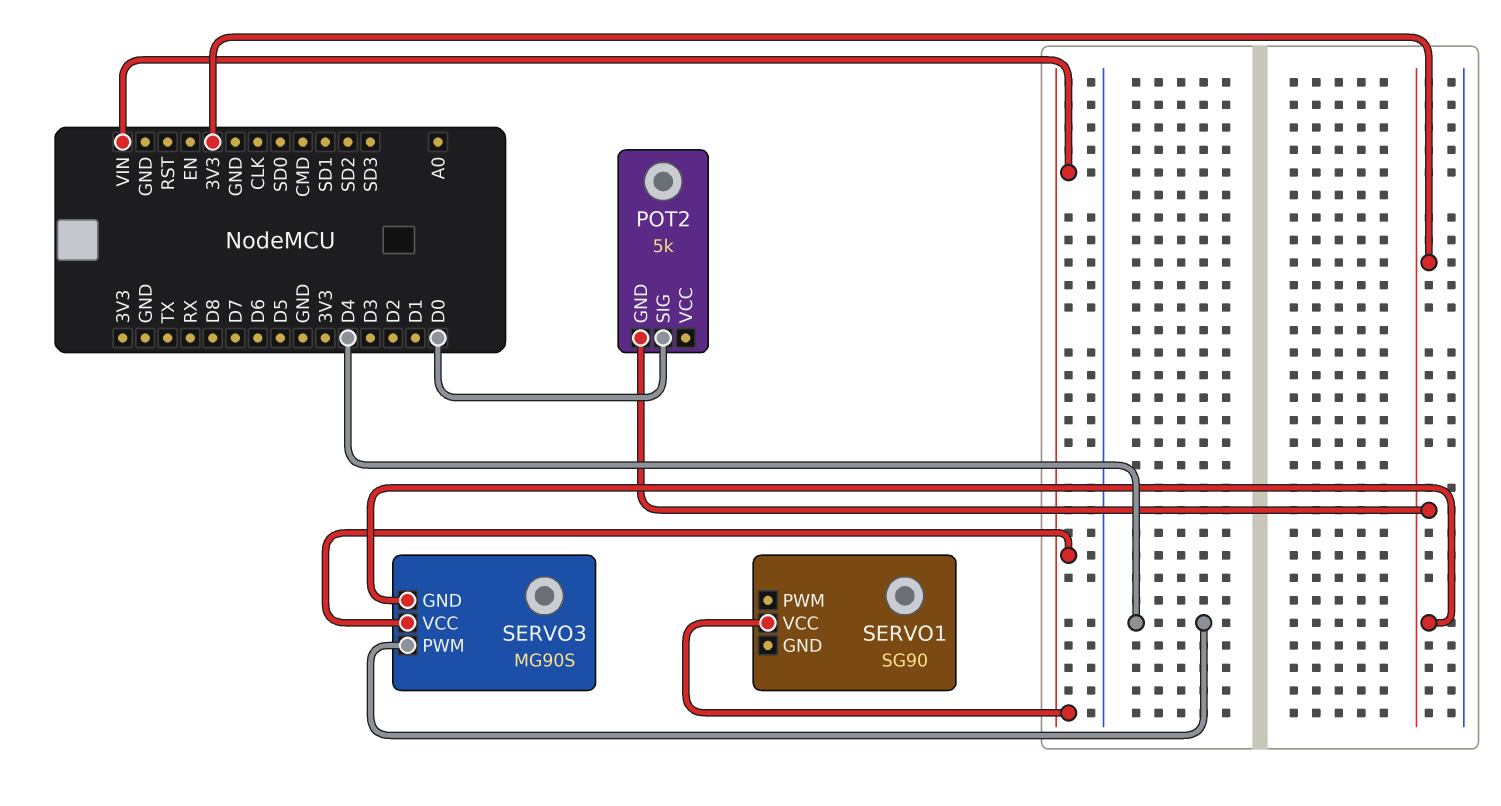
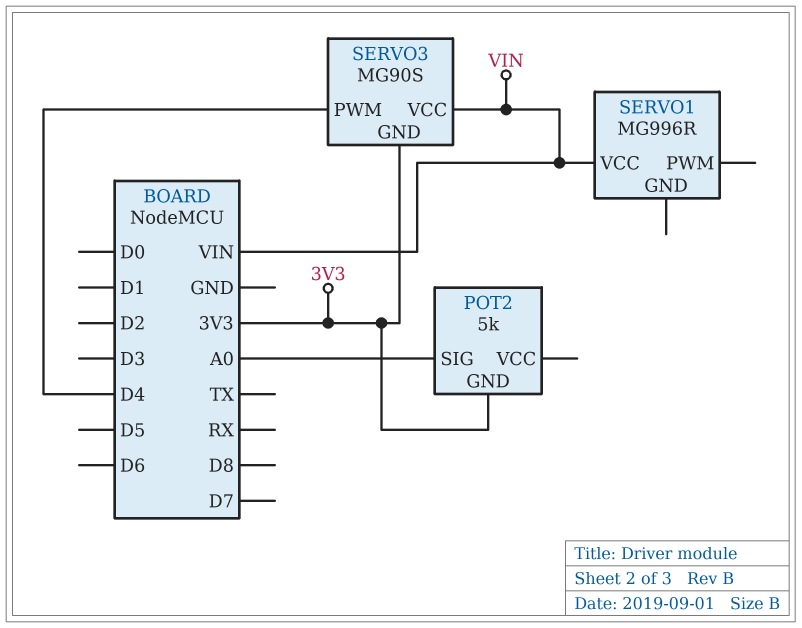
POT2 pin SIG: D0 -> A0
SERVO1: SG90 -> MG996R

